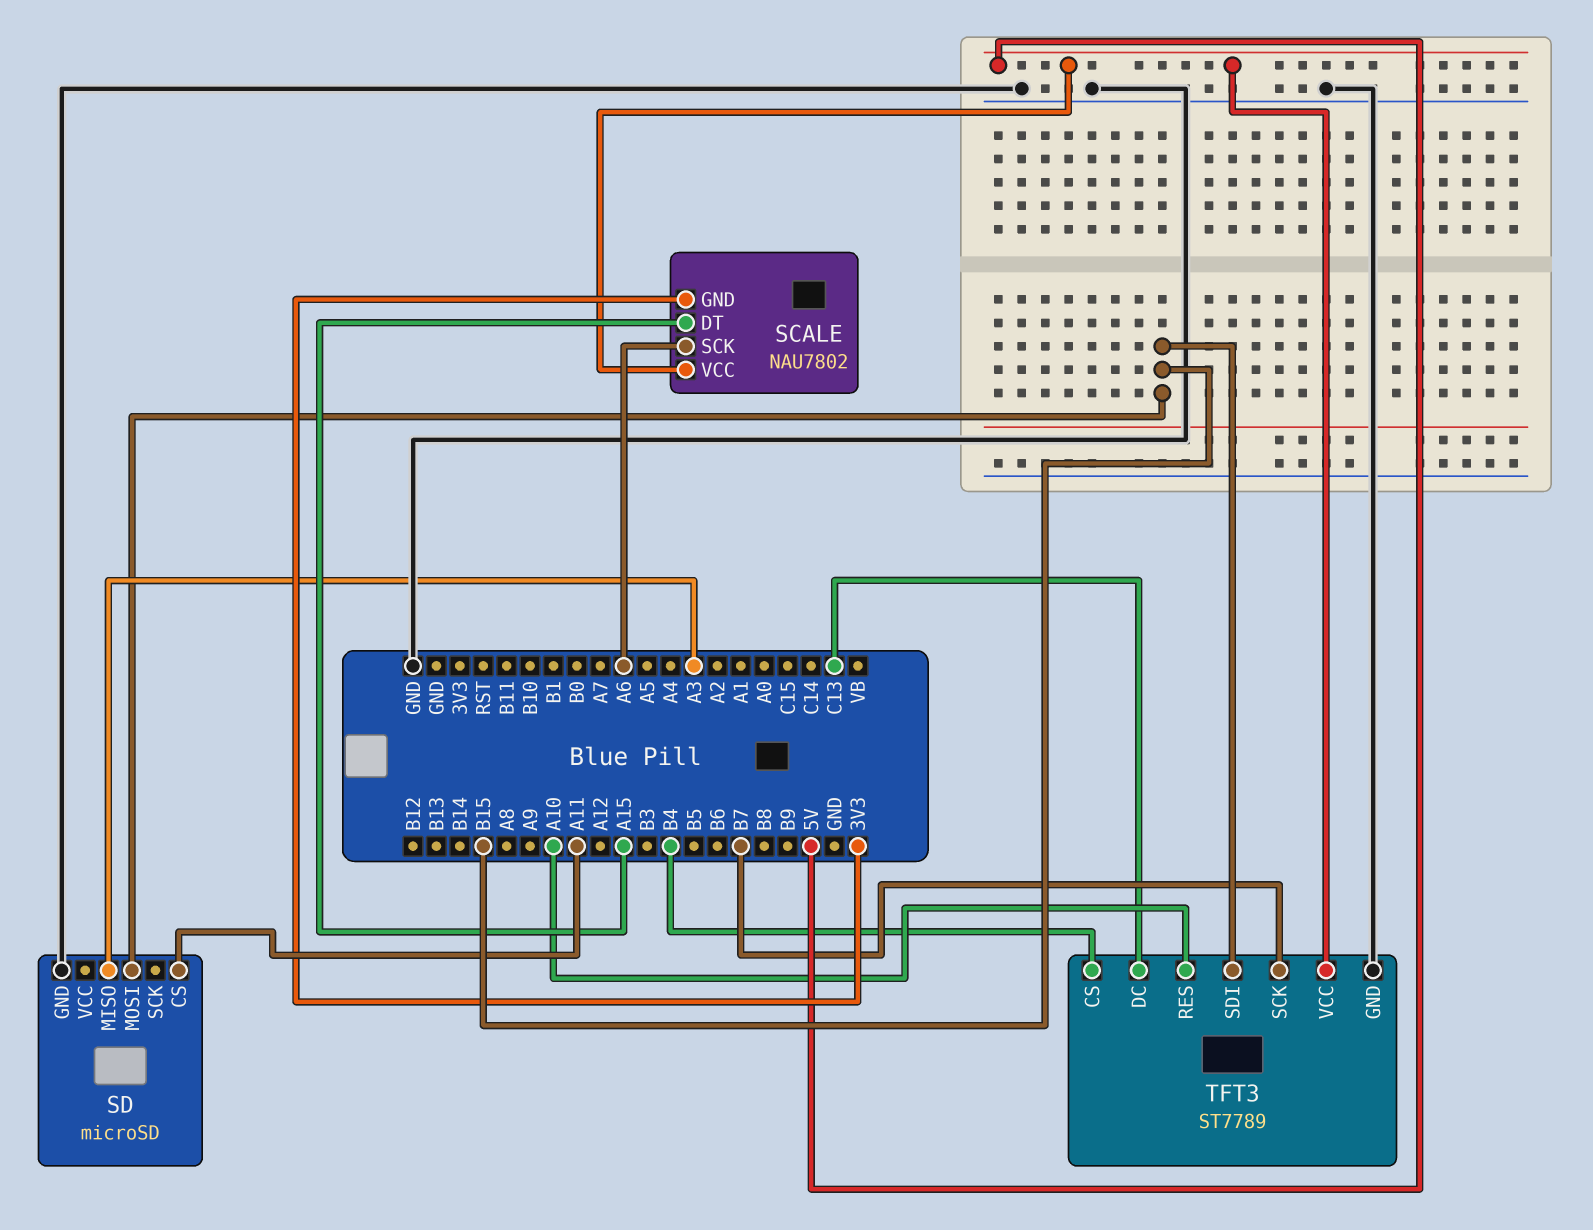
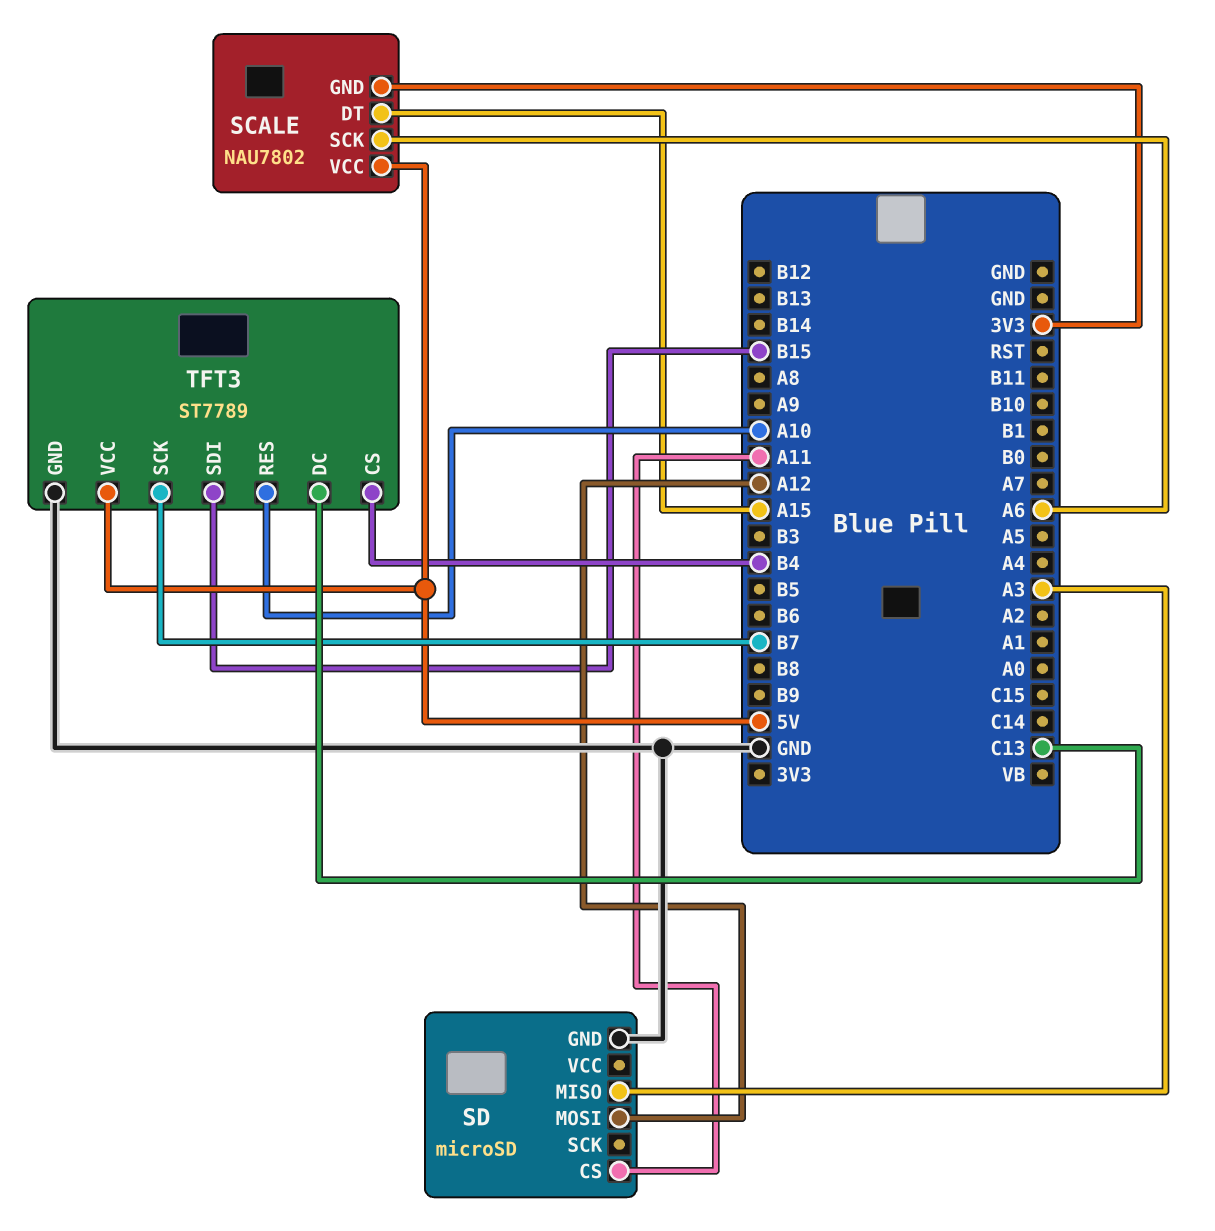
SD pin MOSI: B15 -> A12

